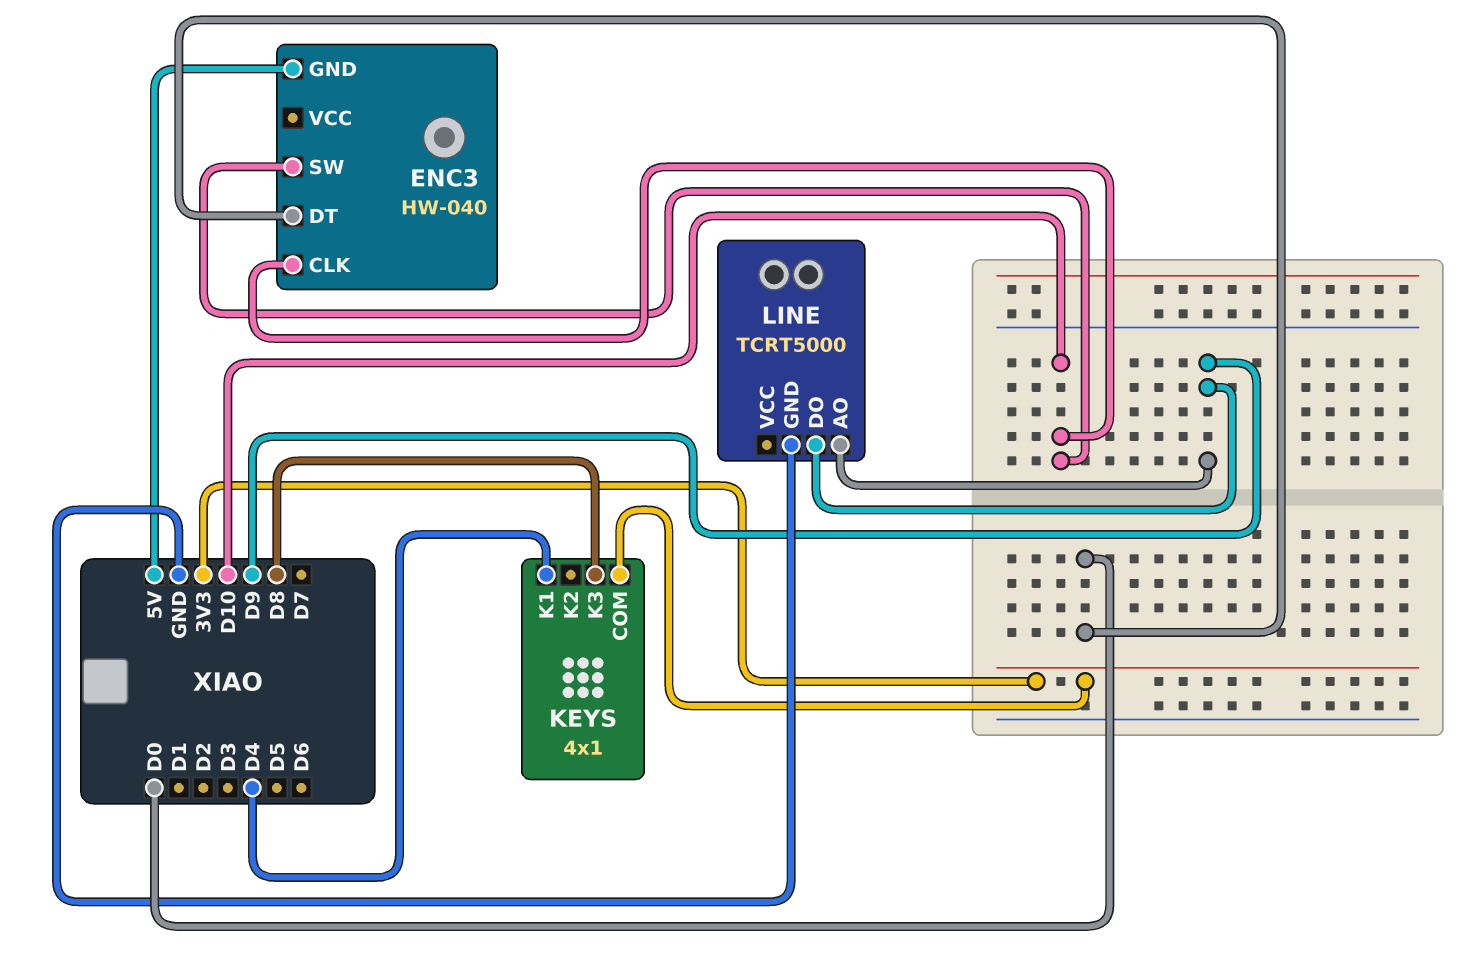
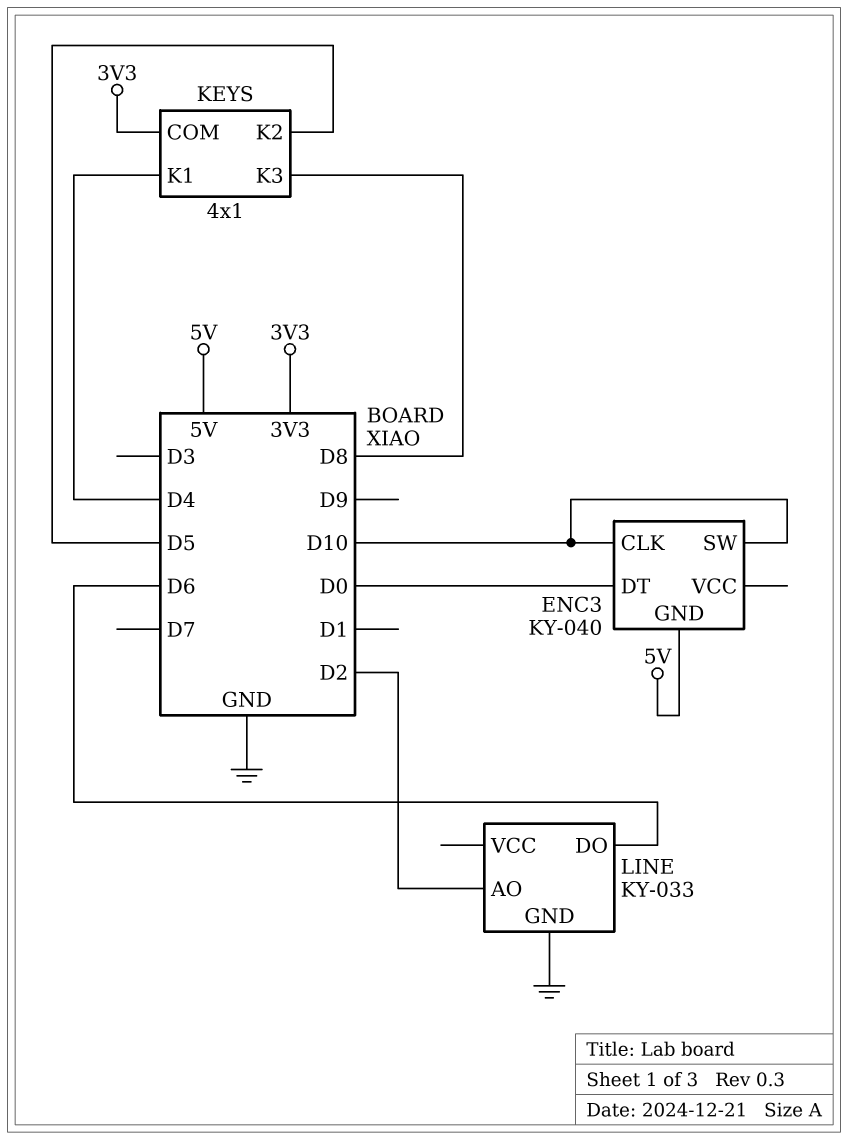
ENC3: HW-040 -> KY-040
KEYS pin K2: none -> D5
LINE: TCRT5000 -> KY-033
LINE pin AO: D9 -> D2
LINE pin DO: D9 -> D6

